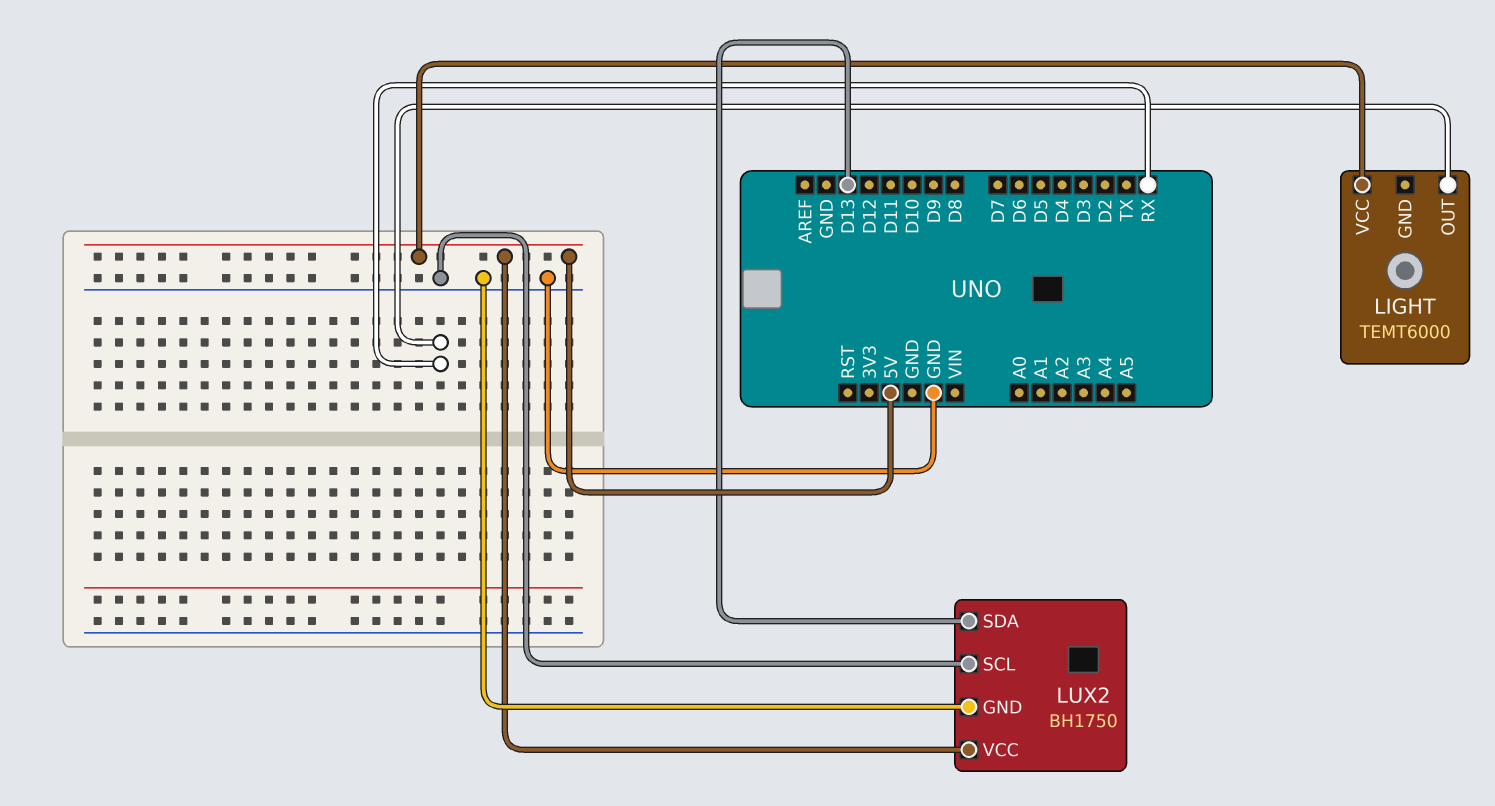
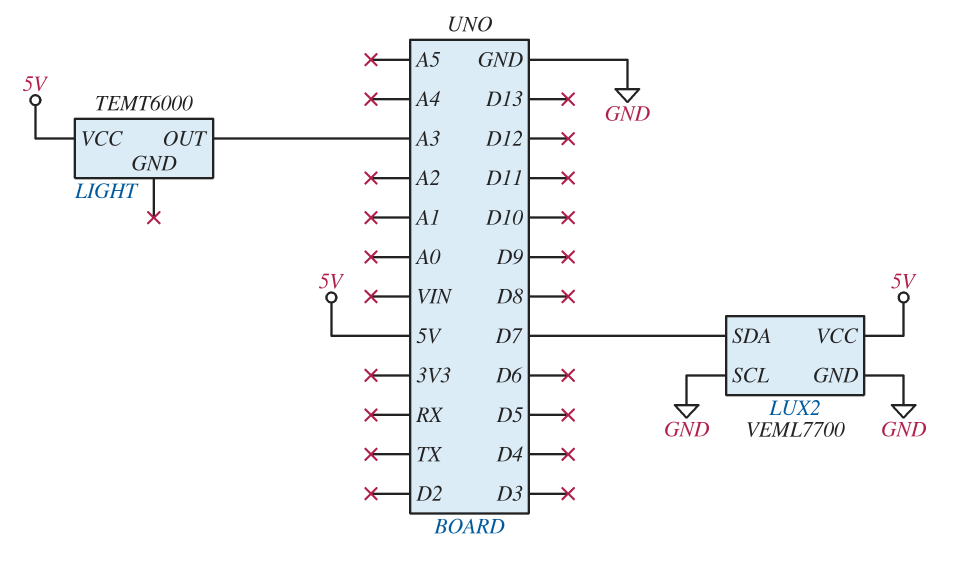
LIGHT pin OUT: RX -> A3
LUX2: BH1750 -> VEML7700
LUX2 pin SDA: D13 -> D7

